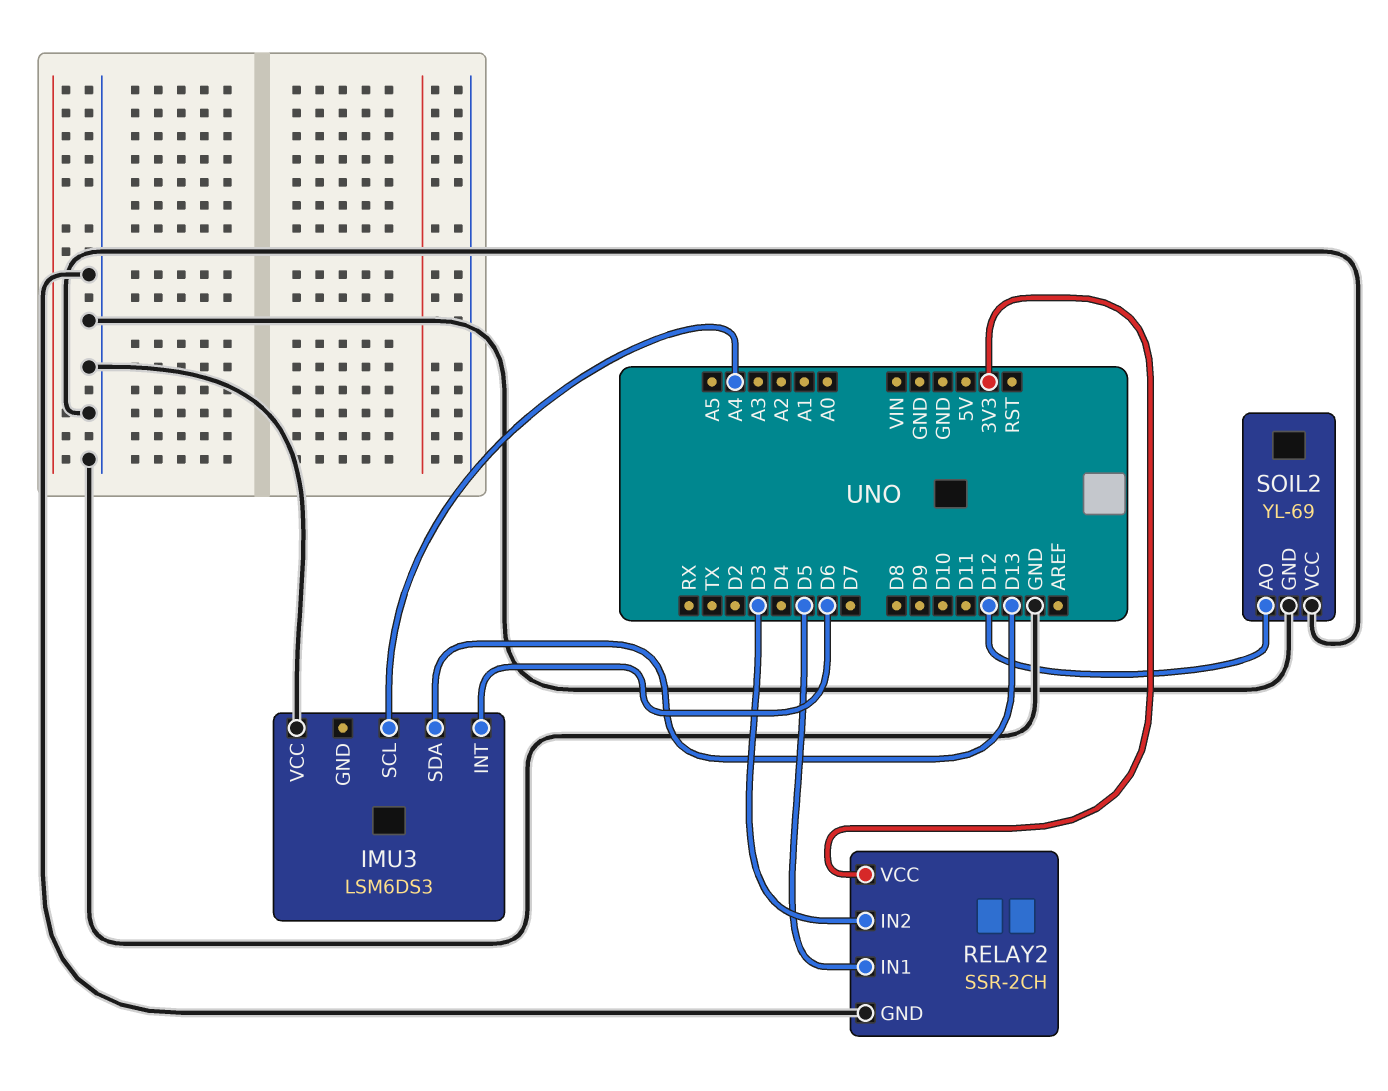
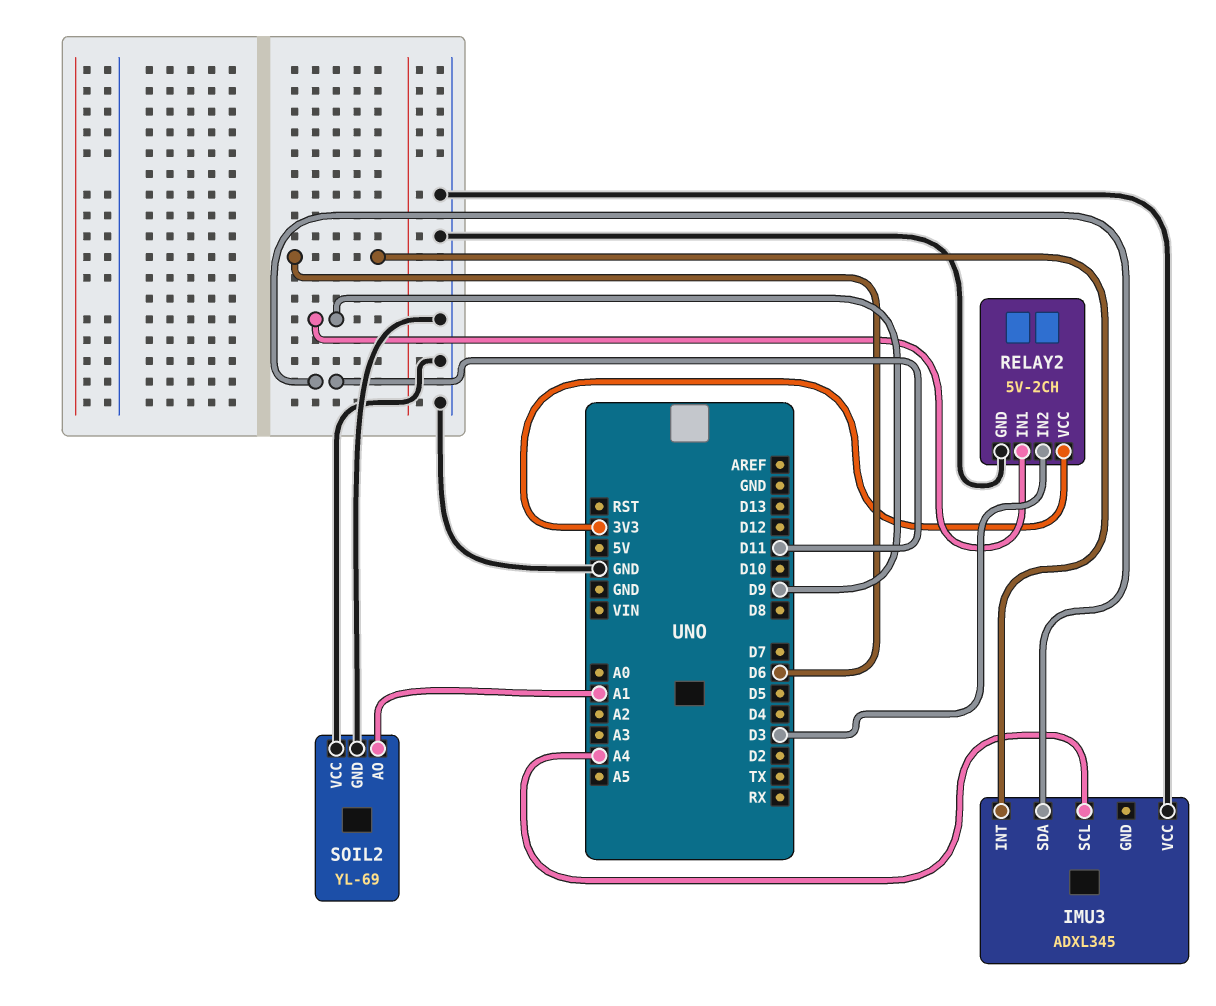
IMU3: LSM6DS3 -> ADXL345
IMU3 pin SDA: D13 -> D11
RELAY2: SSR-2CH -> 5V-2CH
RELAY2 pin IN1: D5 -> D9
SOIL2 pin AO: D12 -> A1

